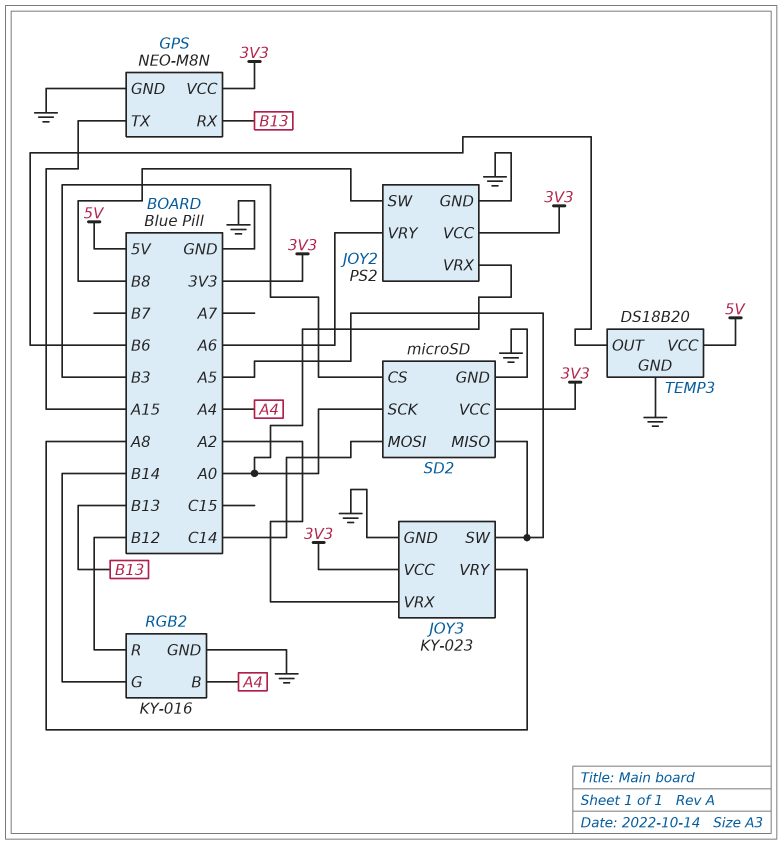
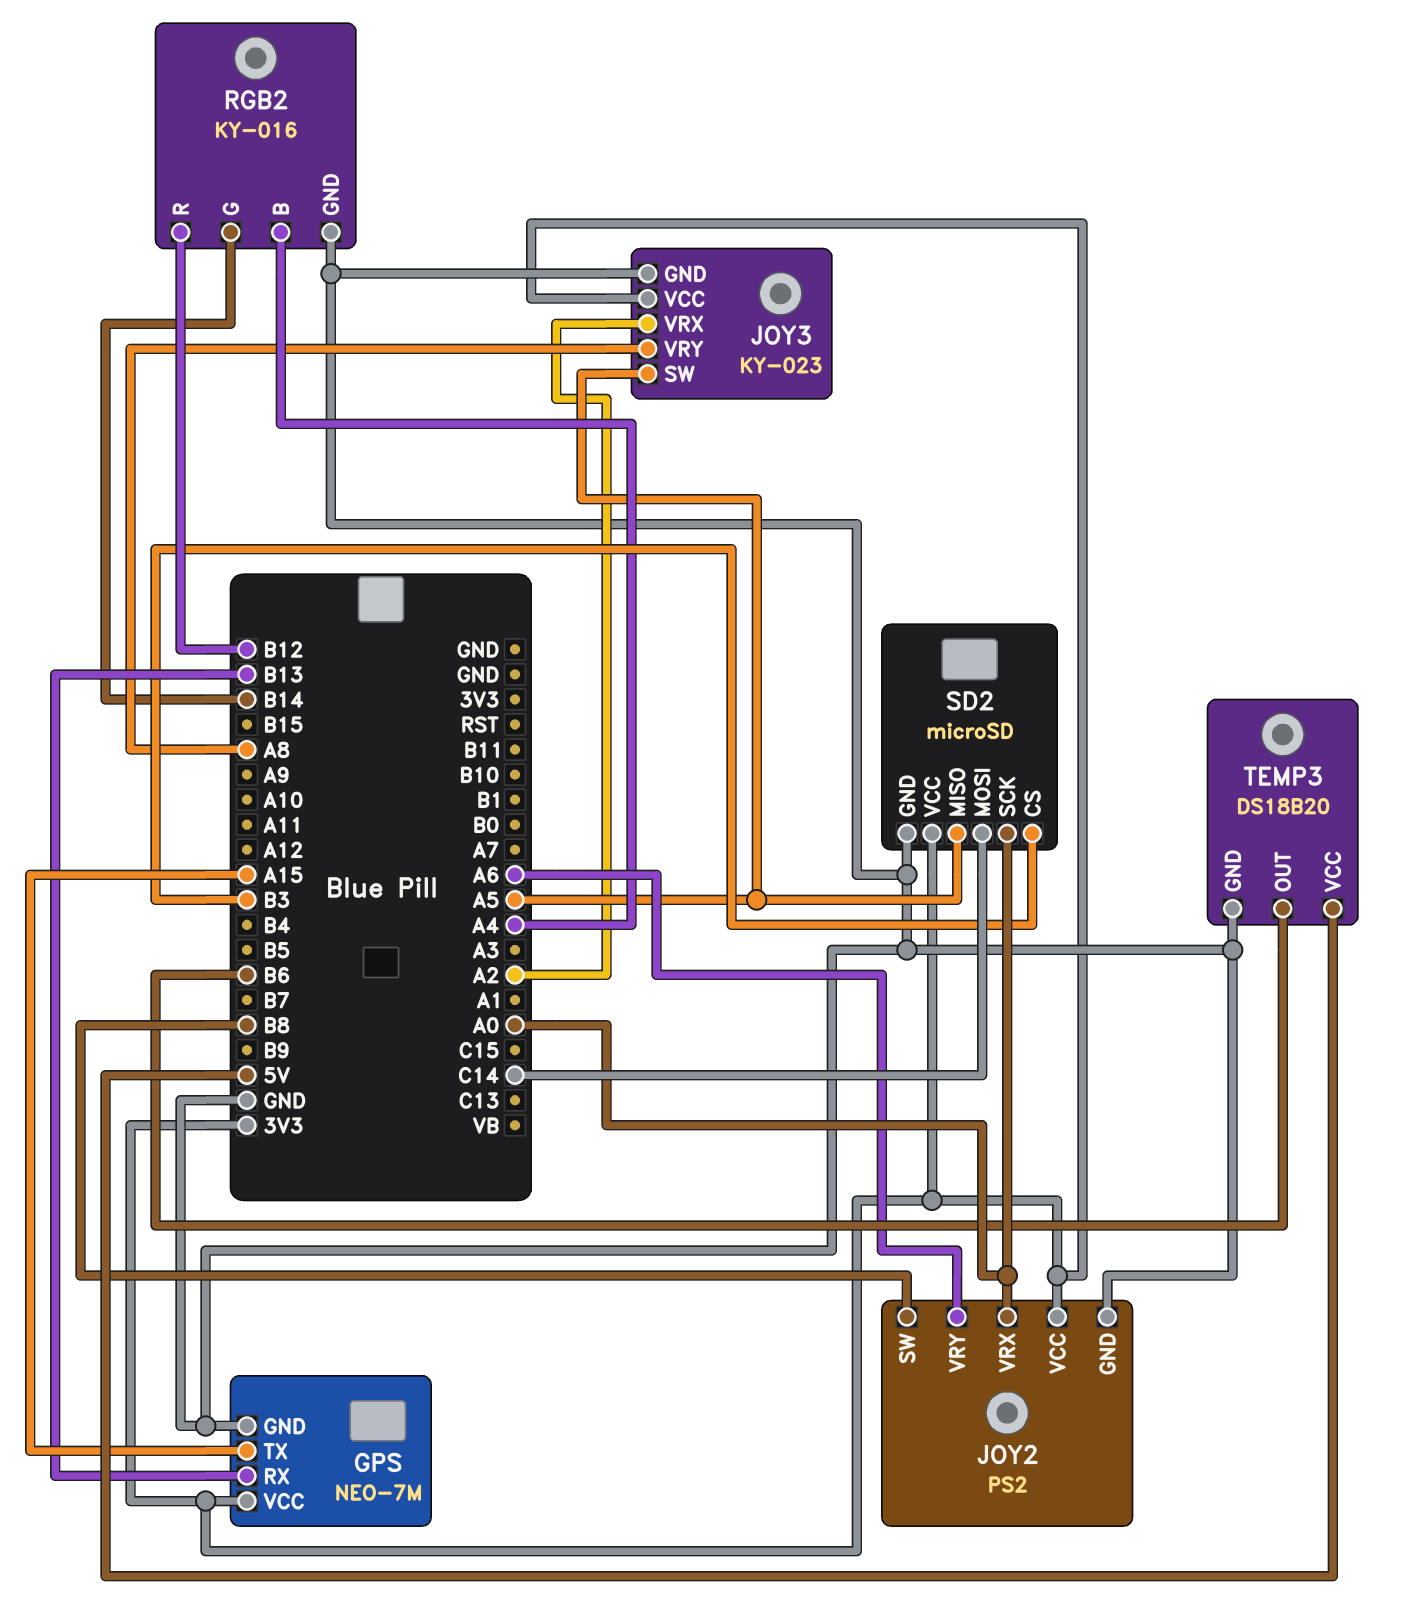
GPS: NEO-M8N -> NEO-7M

